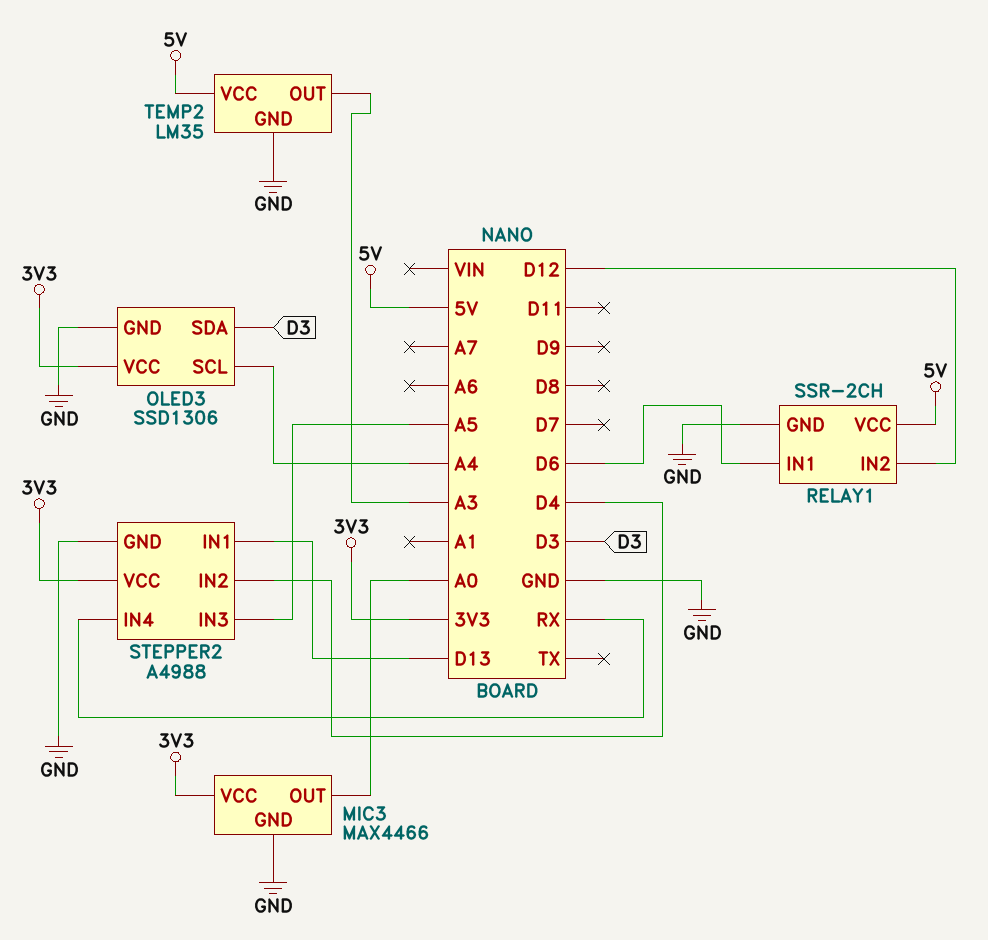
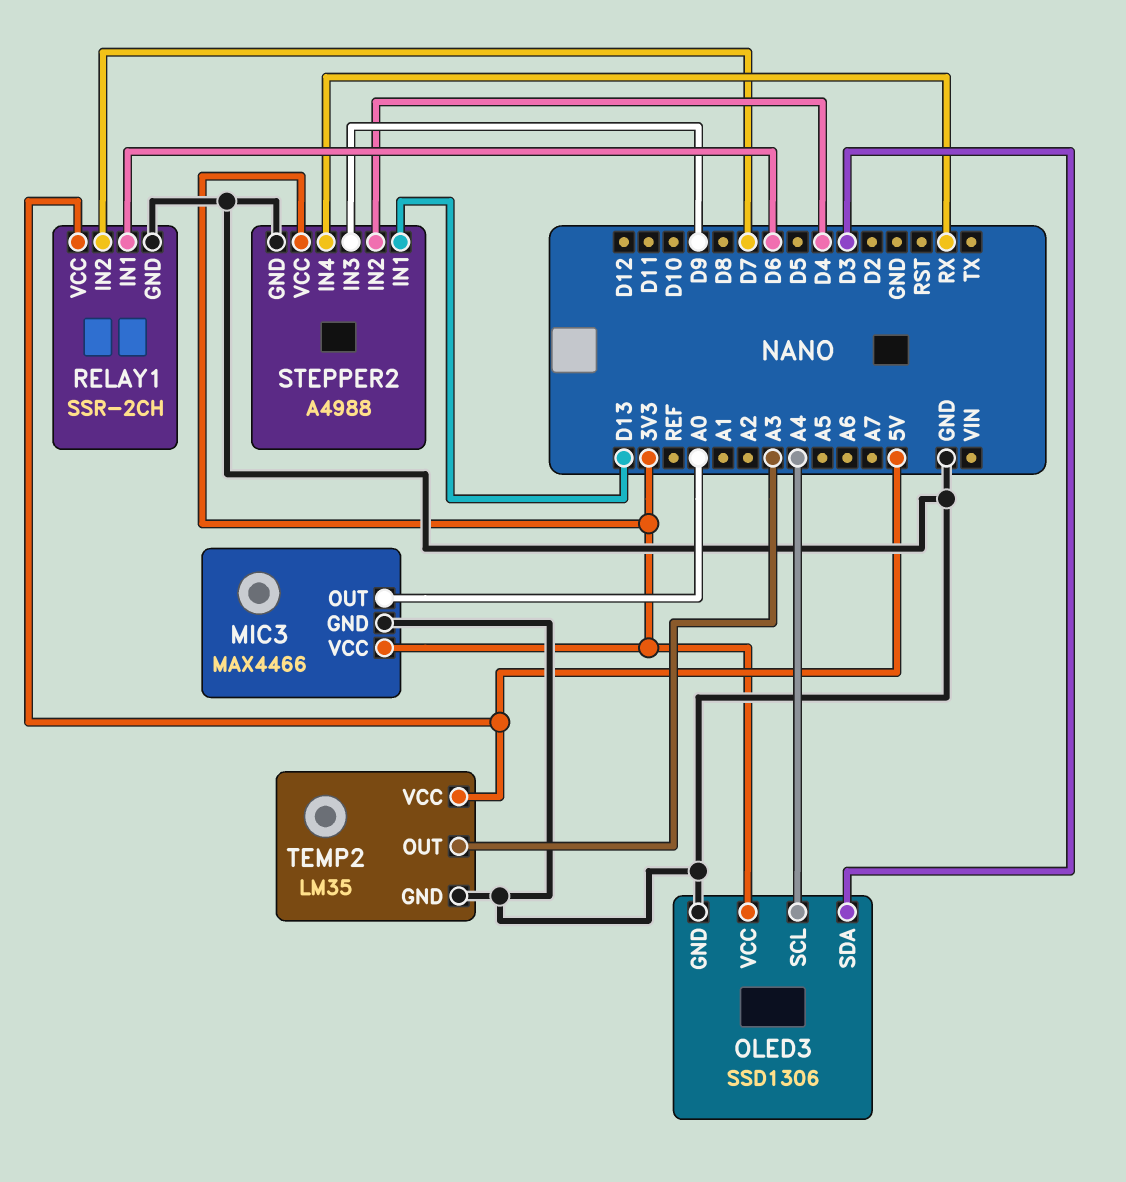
RELAY1 pin IN2: D12 -> D7
STEPPER2 pin IN3: A5 -> D9

